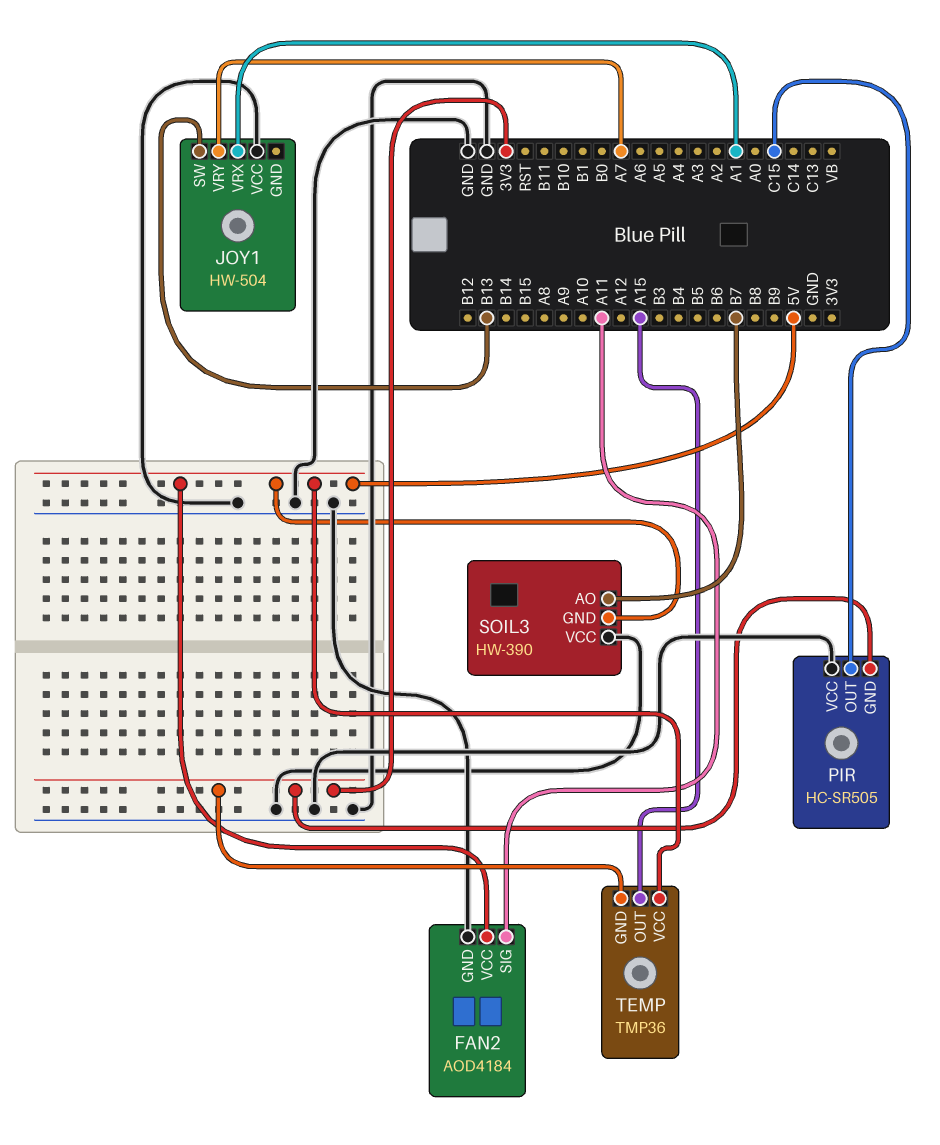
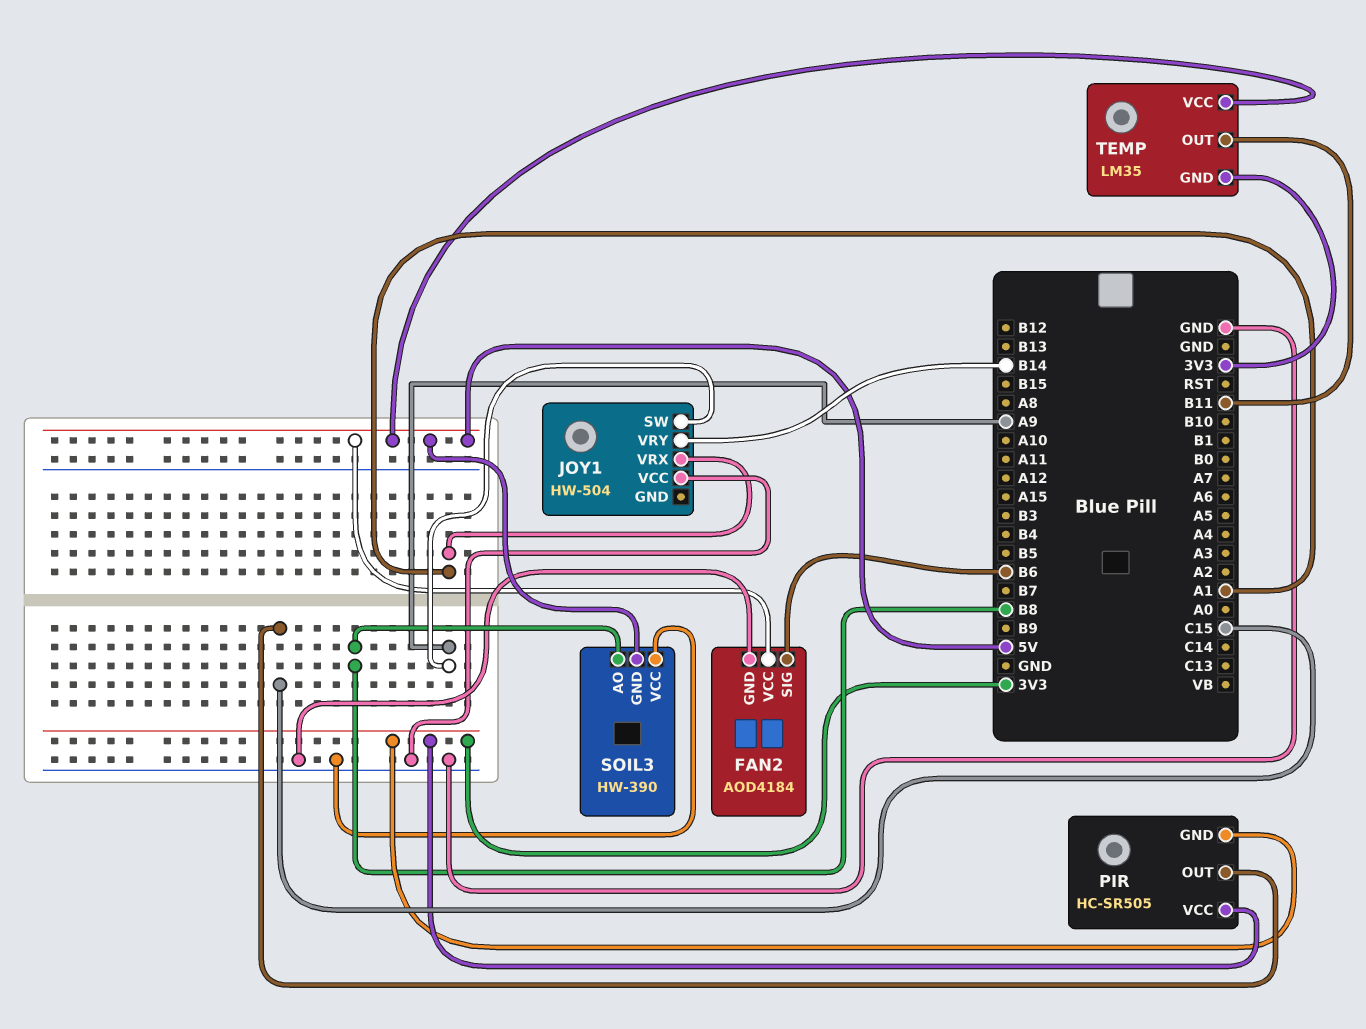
FAN2 pin SIG: A11 -> B6
JOY1 pin SW: B13 -> A9
JOY1 pin VRY: A7 -> B14
PIR pin VCC: GND -> 3V3
SOIL3 pin AO: B7 -> B8
TEMP: TMP36 -> LM35
TEMP pin OUT: A15 -> B11

